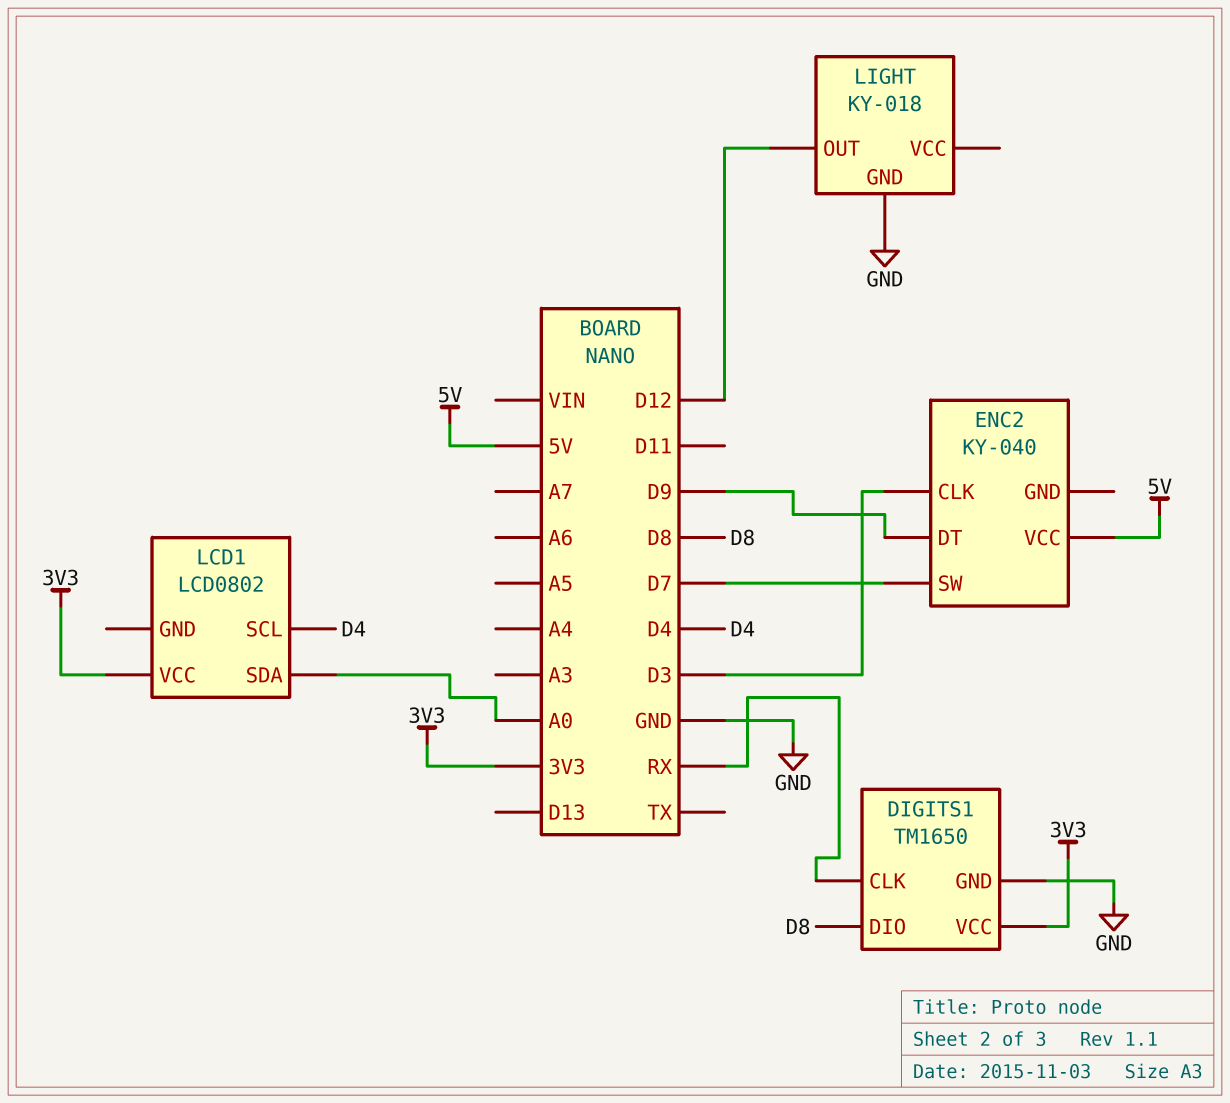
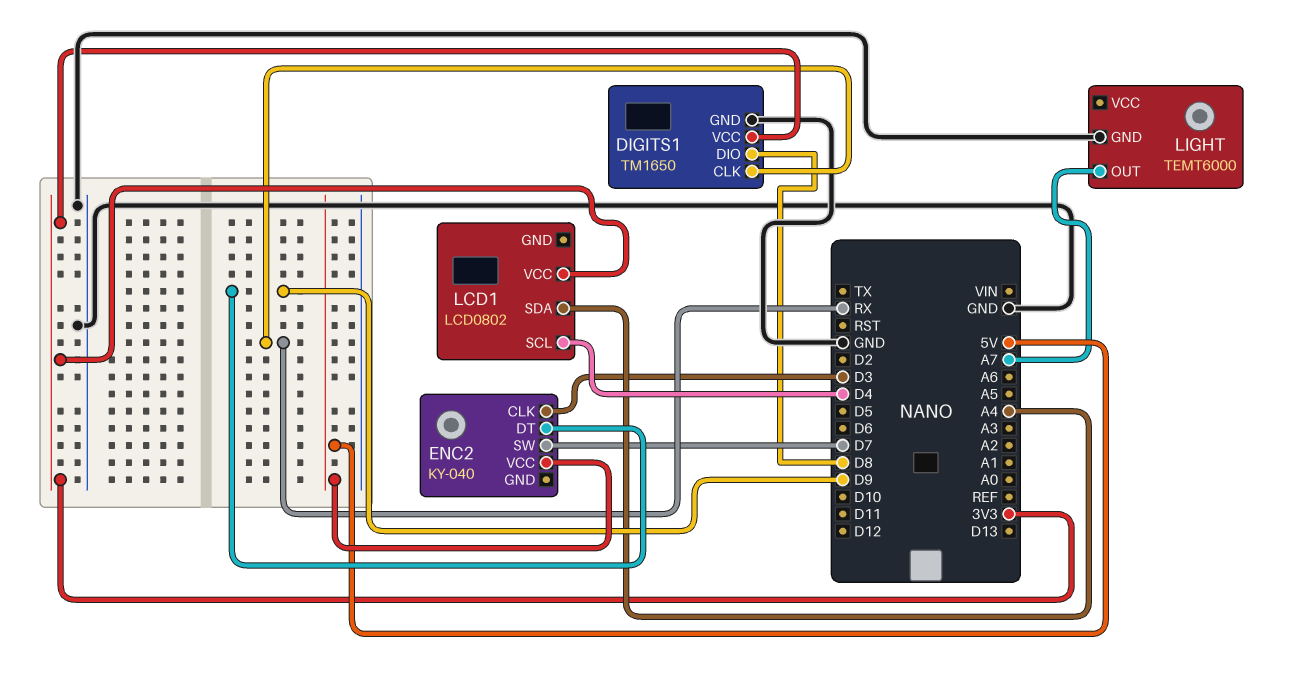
LCD1 pin SDA: A0 -> A4
LIGHT: KY-018 -> TEMT6000
LIGHT pin OUT: D12 -> A7

